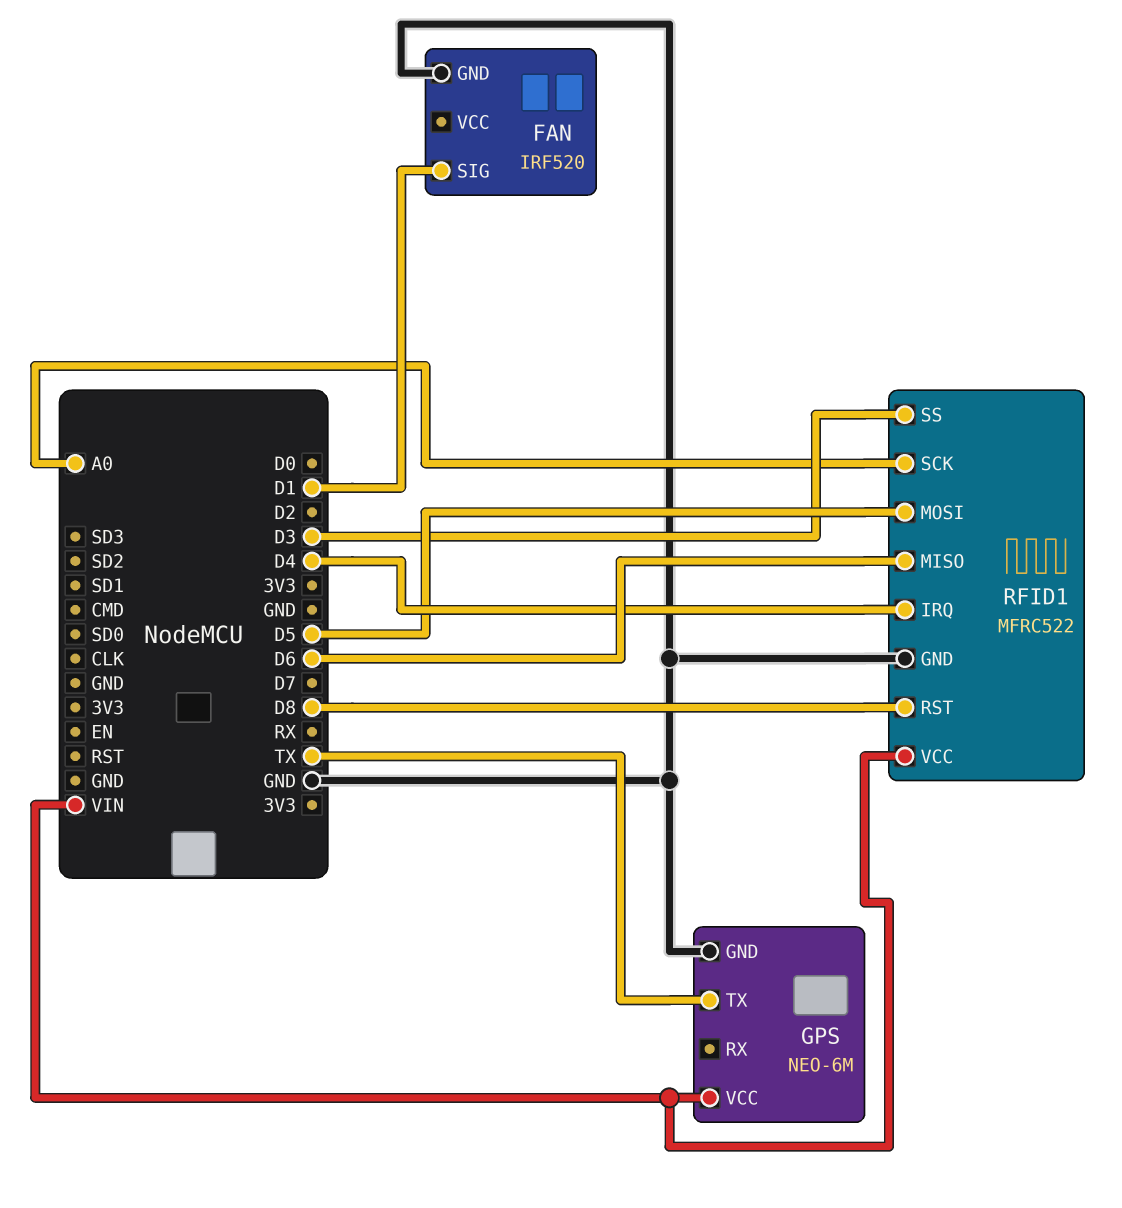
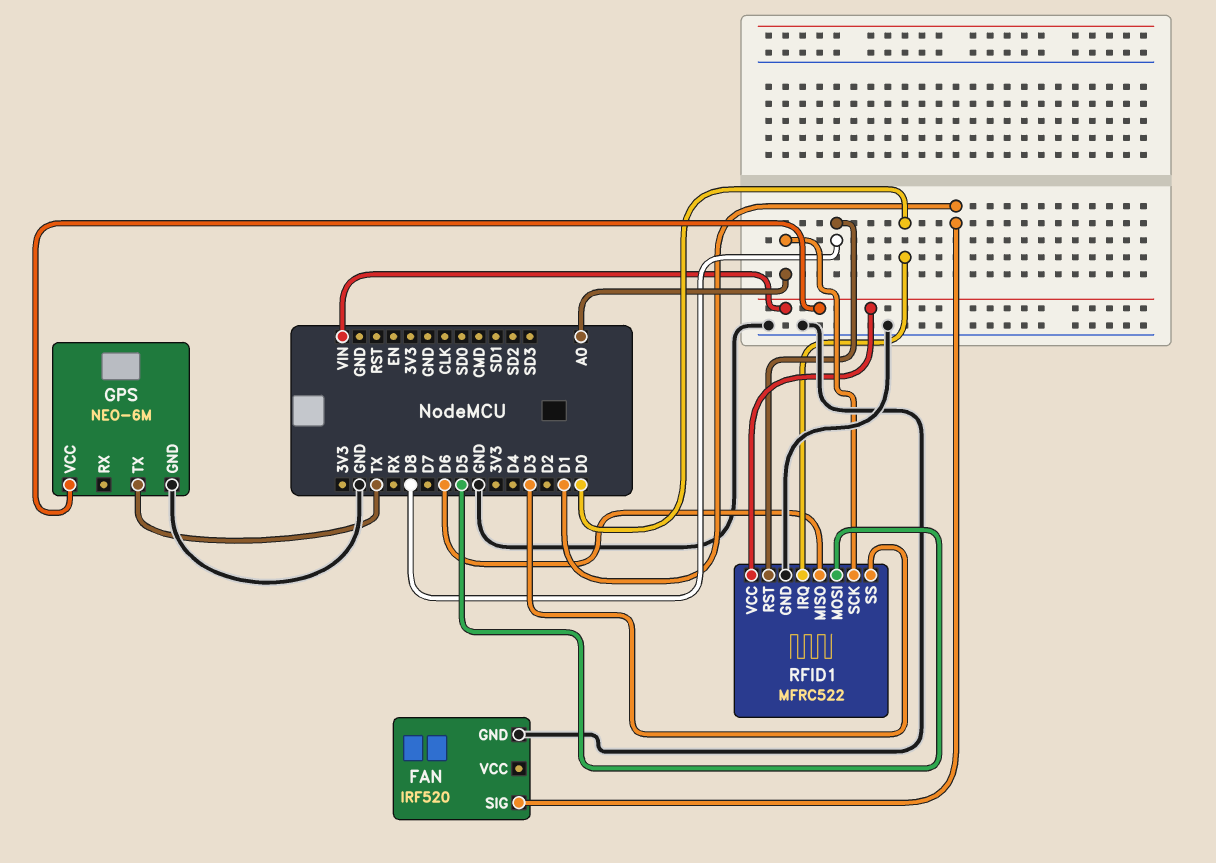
RFID1 pin IRQ: D4 -> D0

